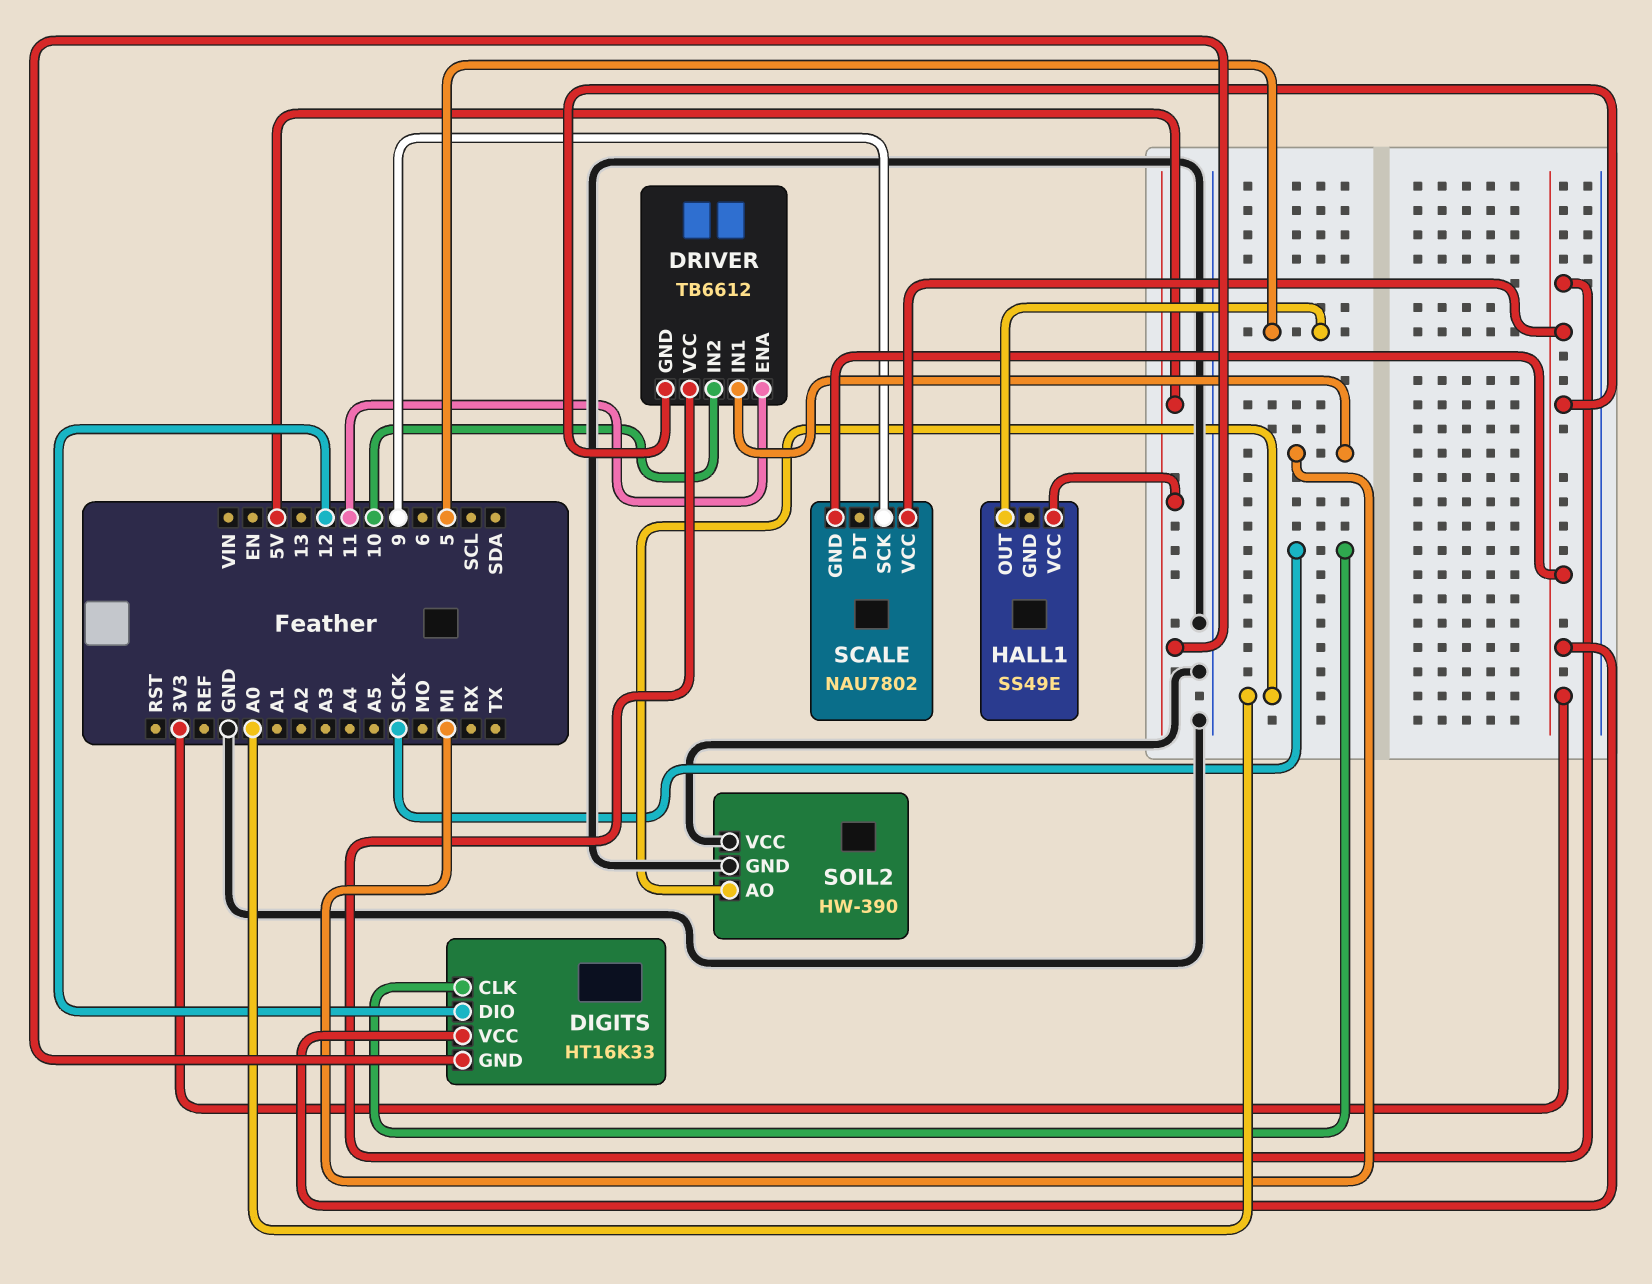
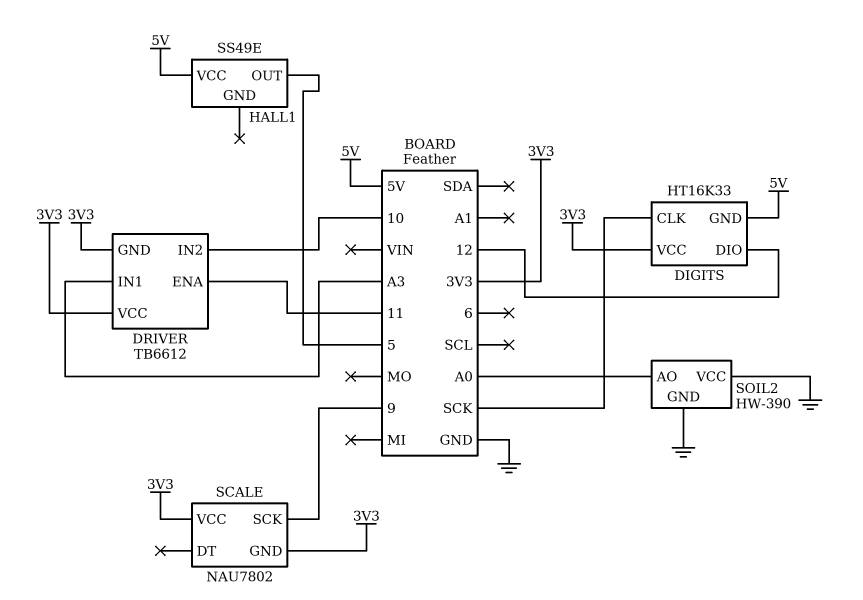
DRIVER pin IN1: MI -> A3

